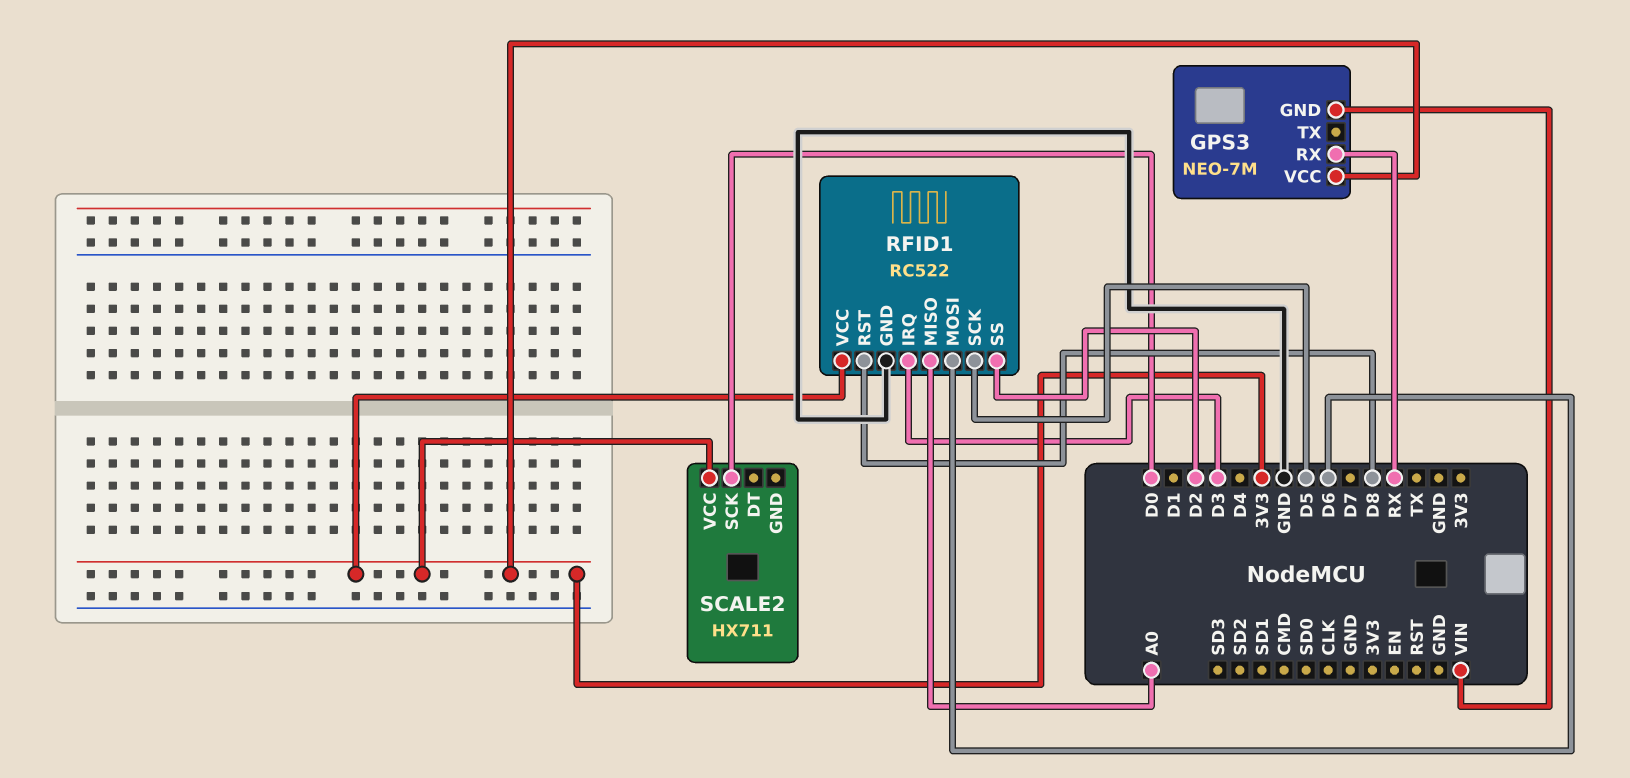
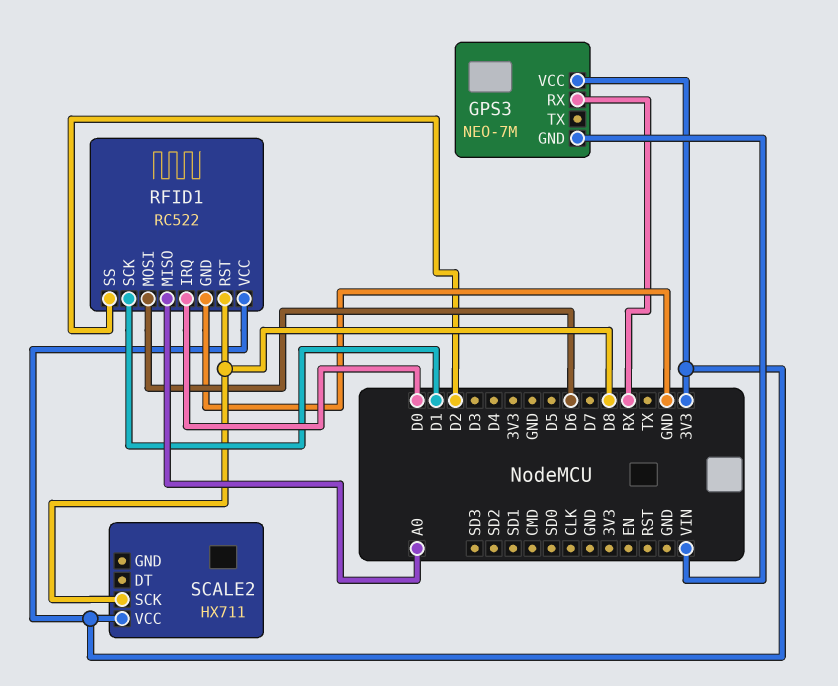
RFID1 pin IRQ: D3 -> D0
RFID1 pin SCK: D5 -> D1
SCALE2 pin SCK: D0 -> D8

